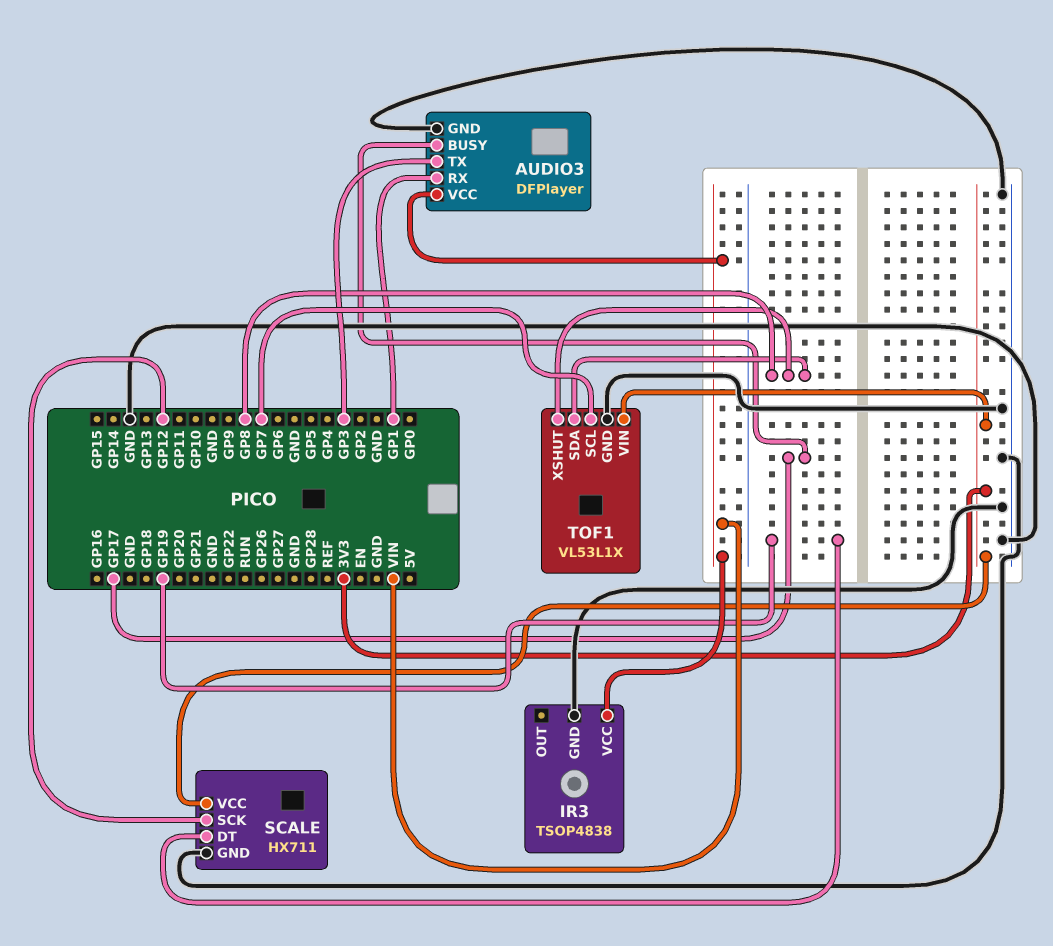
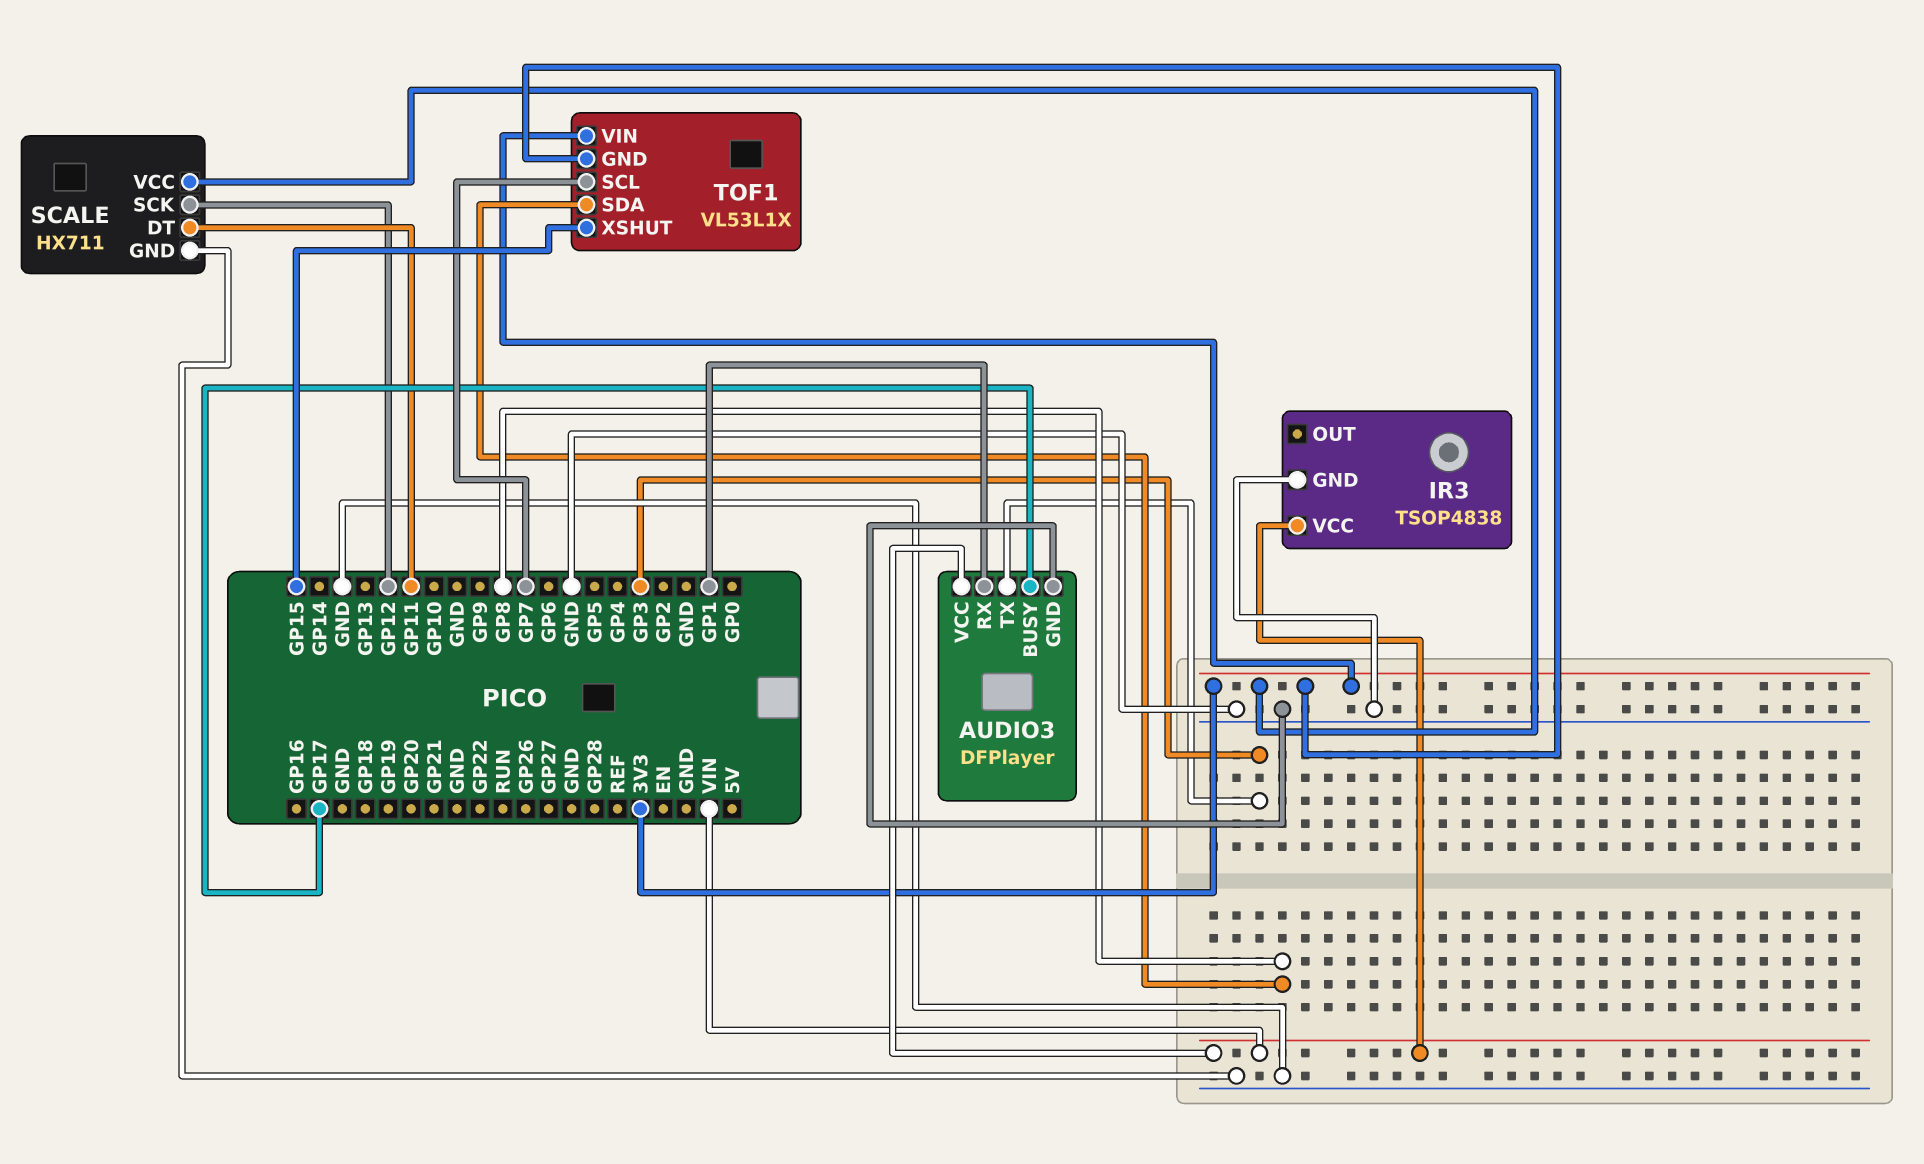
SCALE pin DT: GP19 -> GP11
TOF1 pin GND: GND -> 3V3
TOF1 pin XSHUT: GP8 -> GP15

